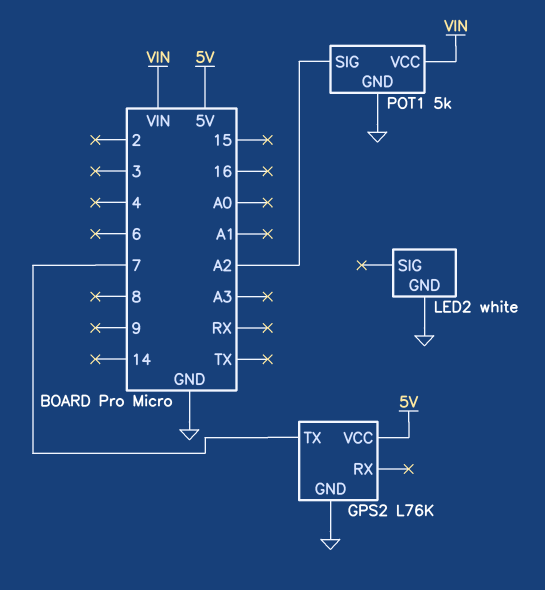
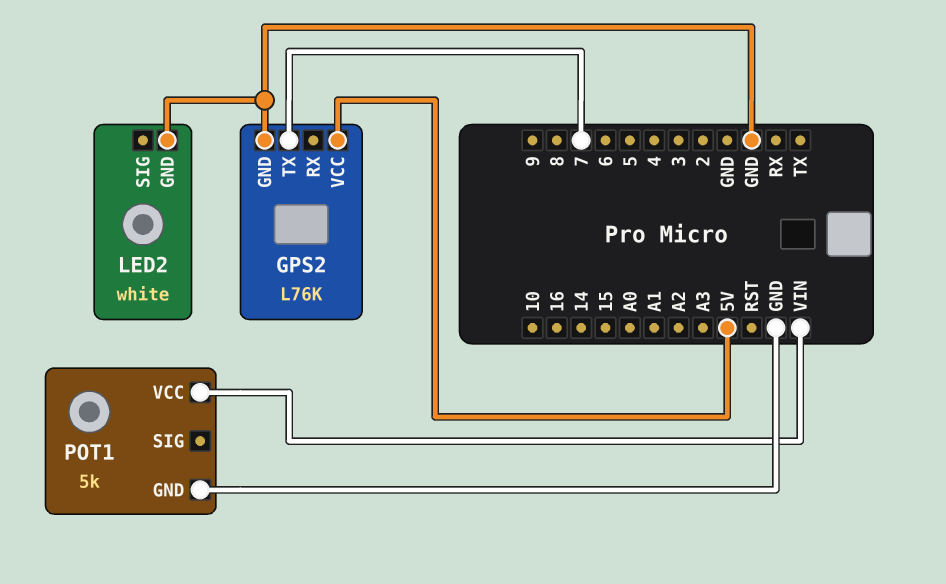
POT1 pin SIG: A2 -> none

